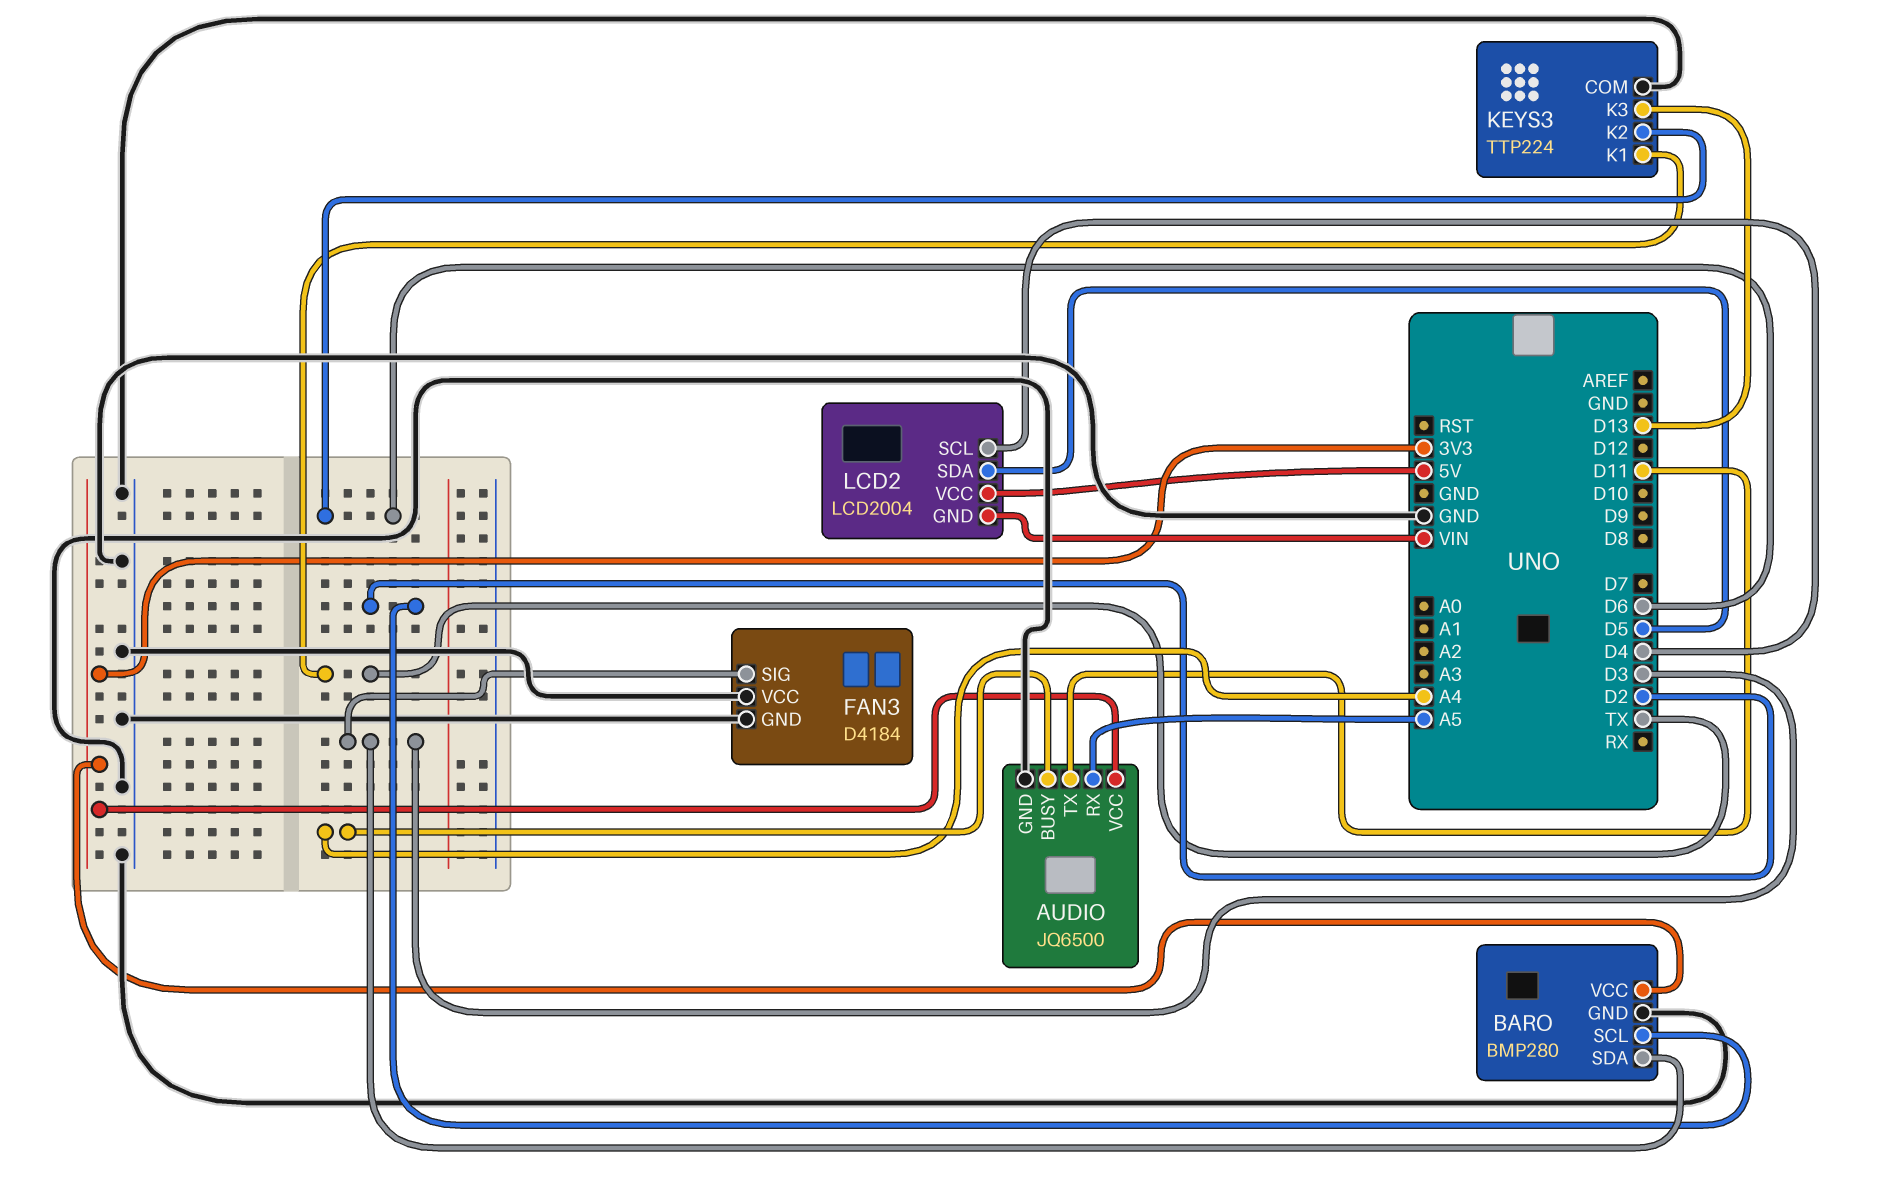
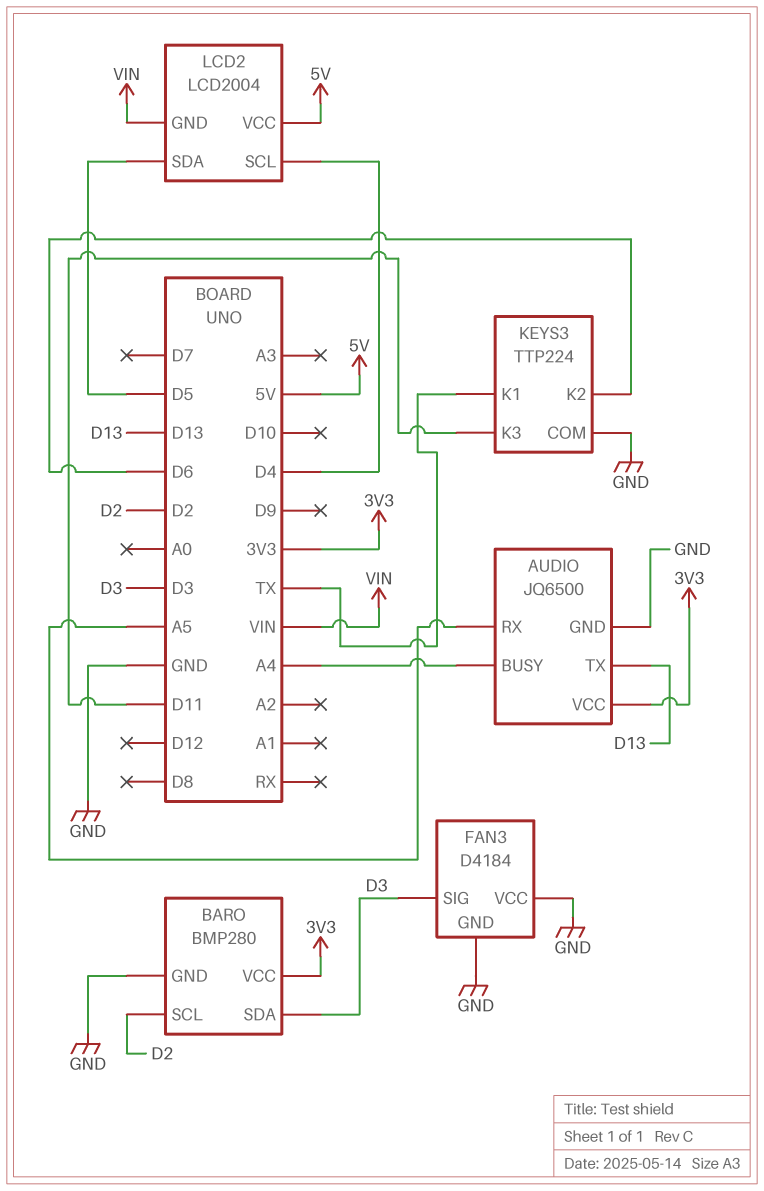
AUDIO pin TX: D11 -> D13
KEYS3 pin K3: D13 -> D11

